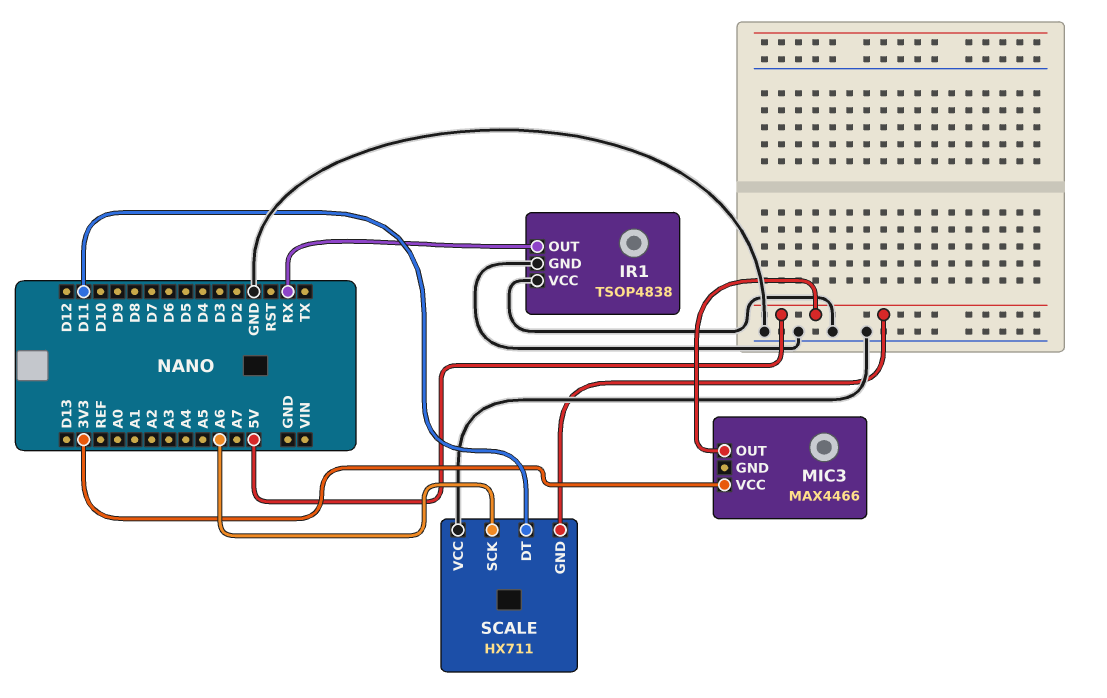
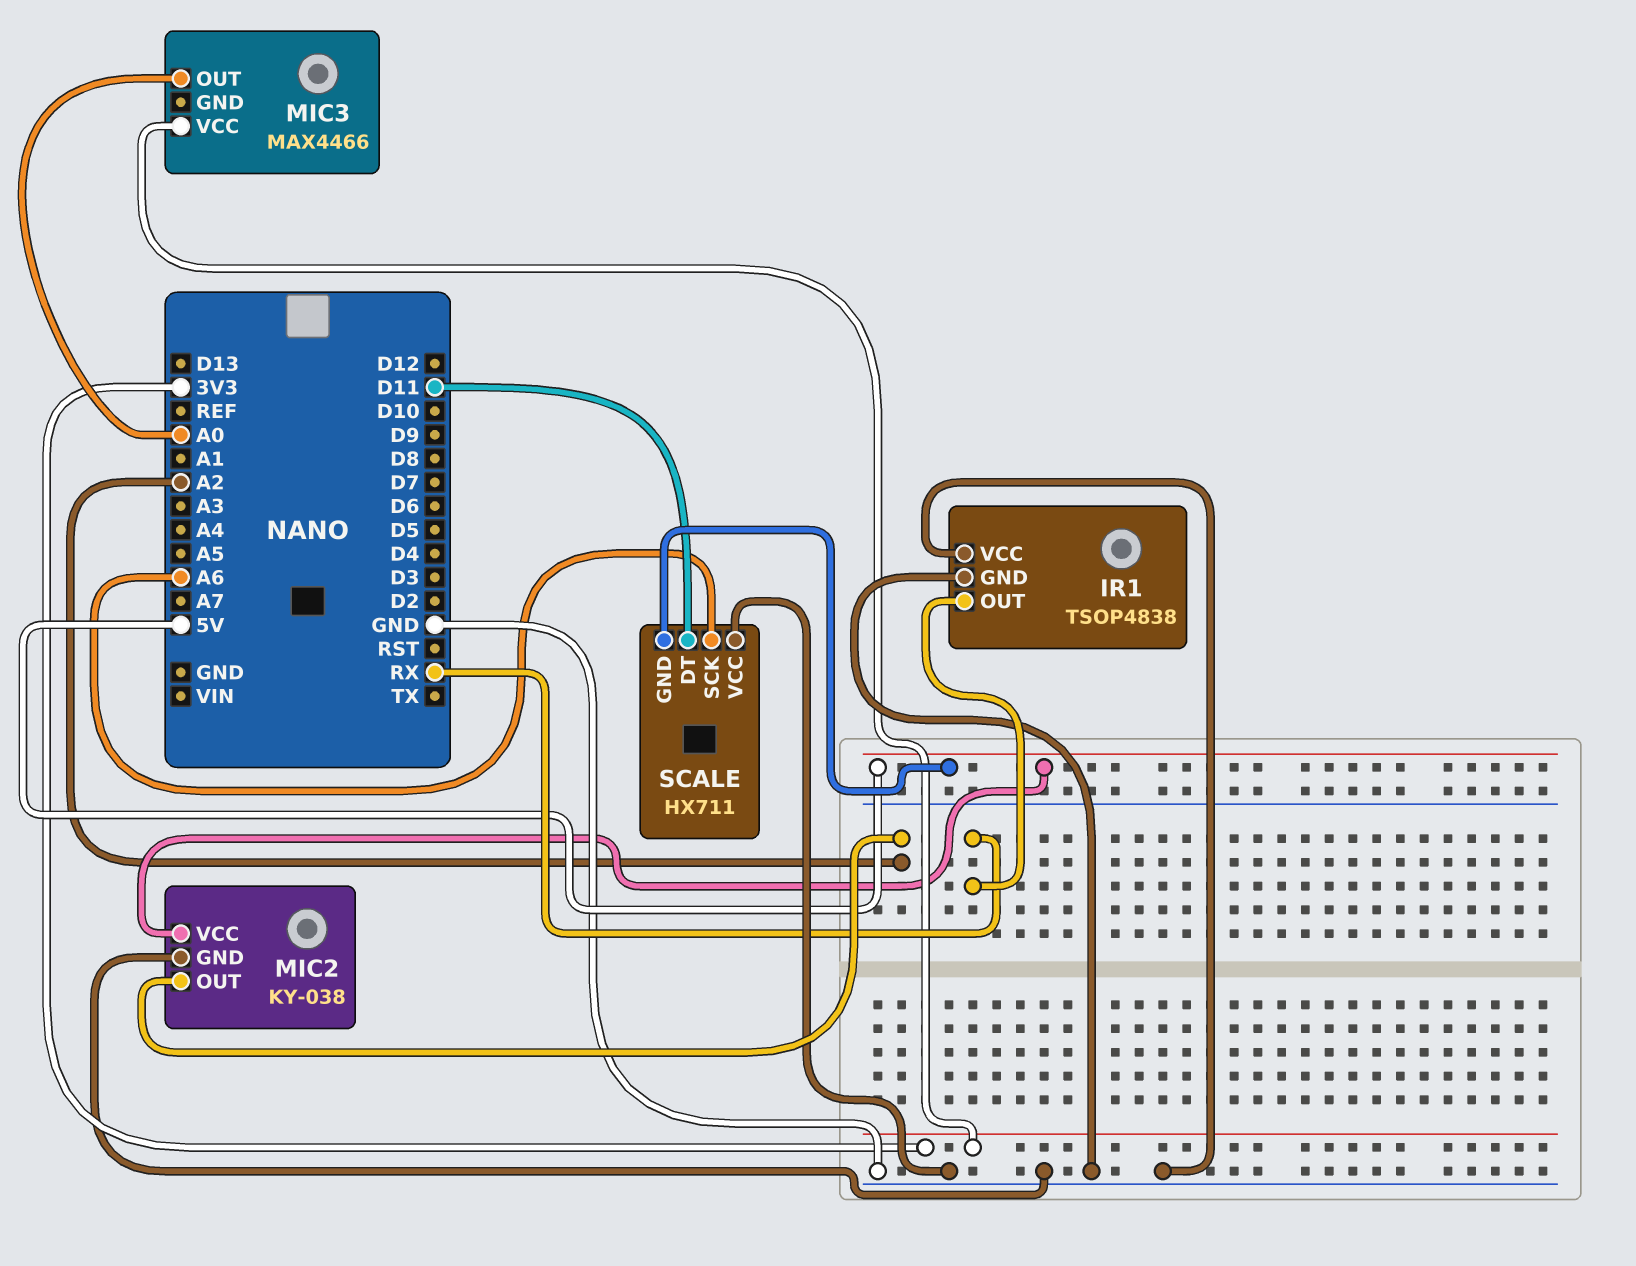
MIC2: none -> KY-038
MIC2 pin GND: none -> GND
MIC2 pin OUT: none -> A2
MIC2 pin VCC: none -> 5V
MIC3 pin OUT: 5V -> A0

